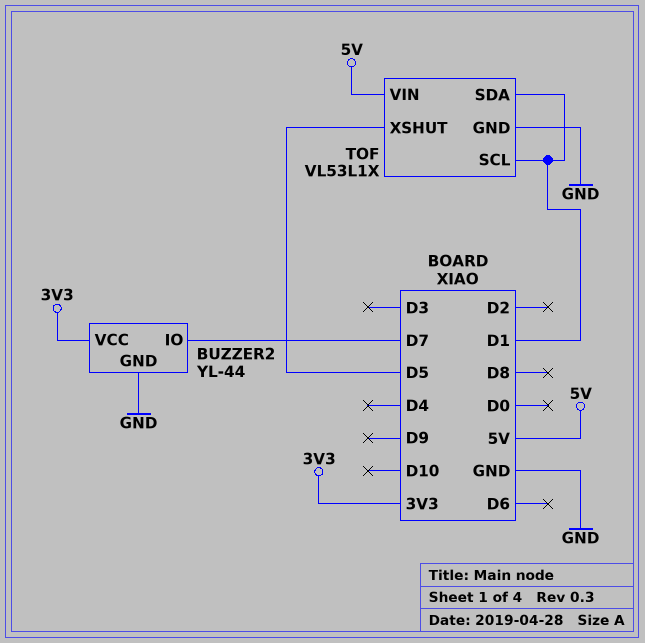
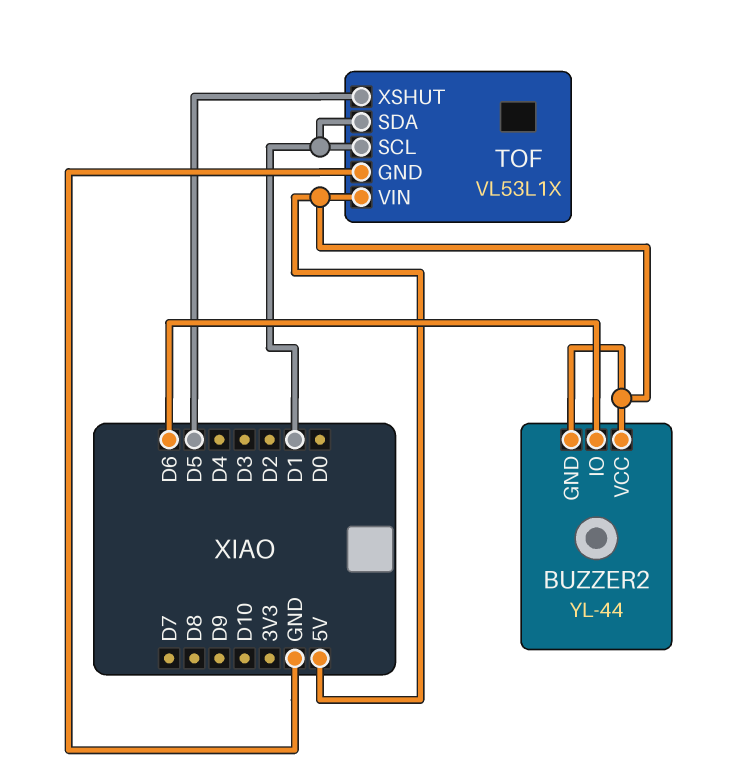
BUZZER2 pin GND: GND -> 5V
BUZZER2 pin IO: D7 -> D6
BUZZER2 pin VCC: 3V3 -> 5V

